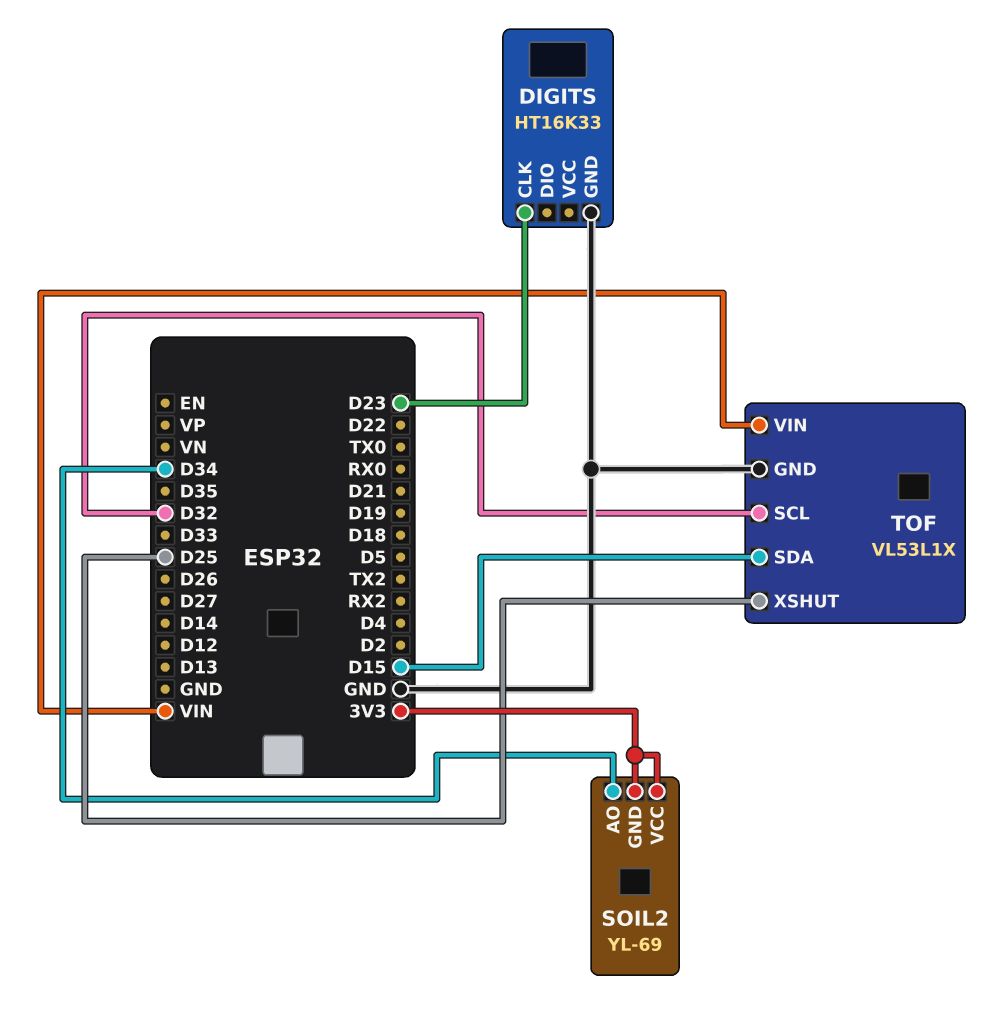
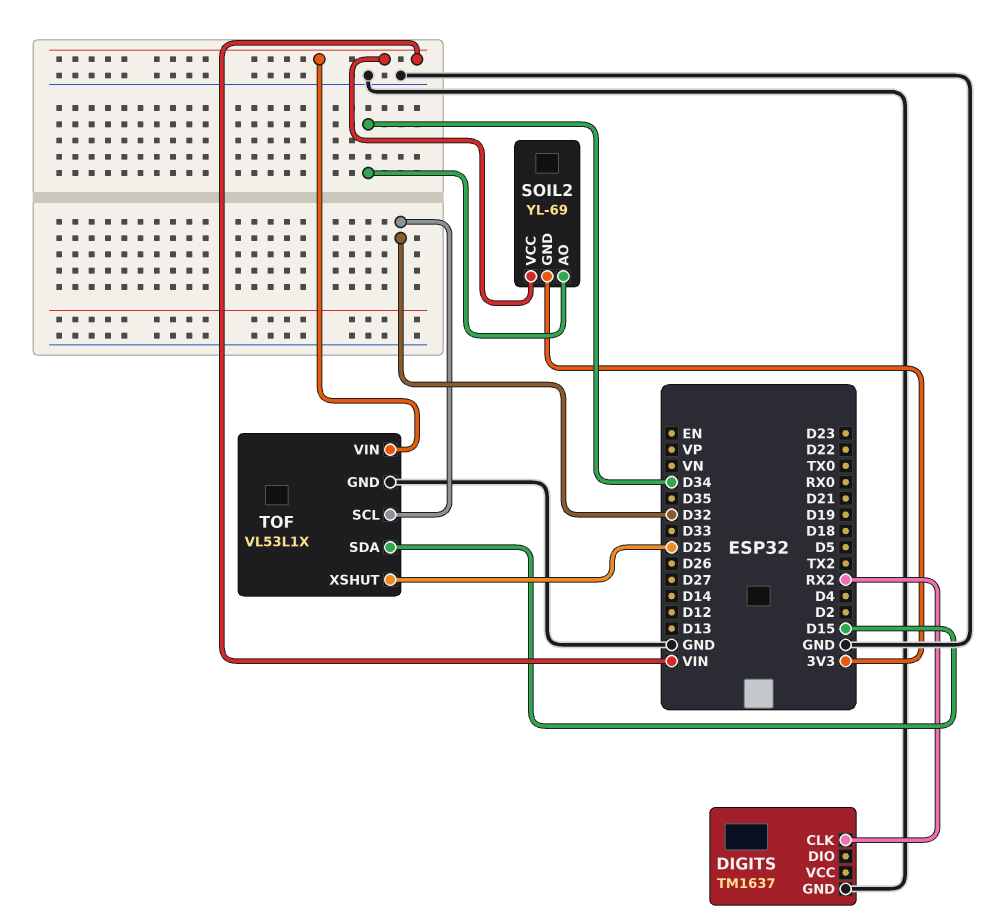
DIGITS: HT16K33 -> TM1637
DIGITS pin CLK: D23 -> RX2
SOIL2 pin VCC: 3V3 -> VIN

